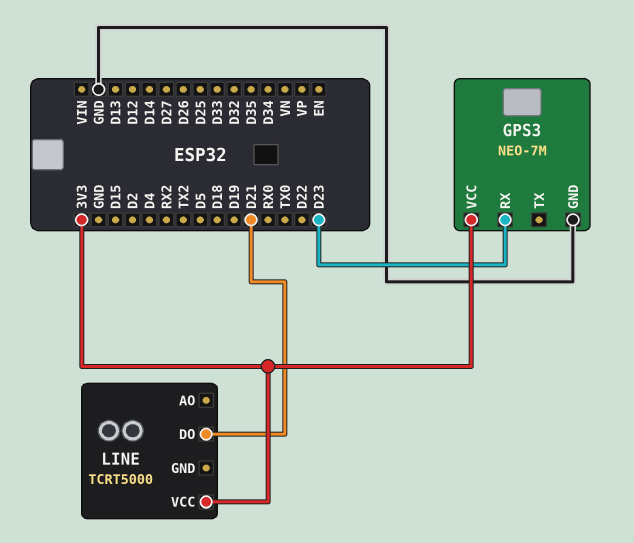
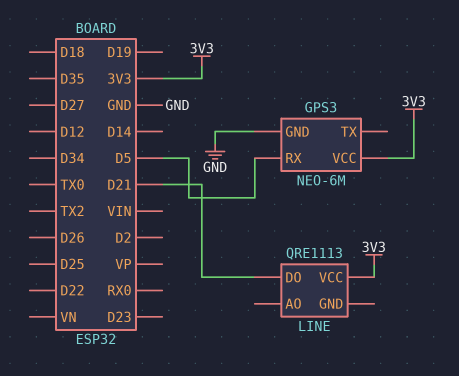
GPS3: NEO-7M -> NEO-6M
GPS3 pin RX: D23 -> D5
LINE: TCRT5000 -> QRE1113

